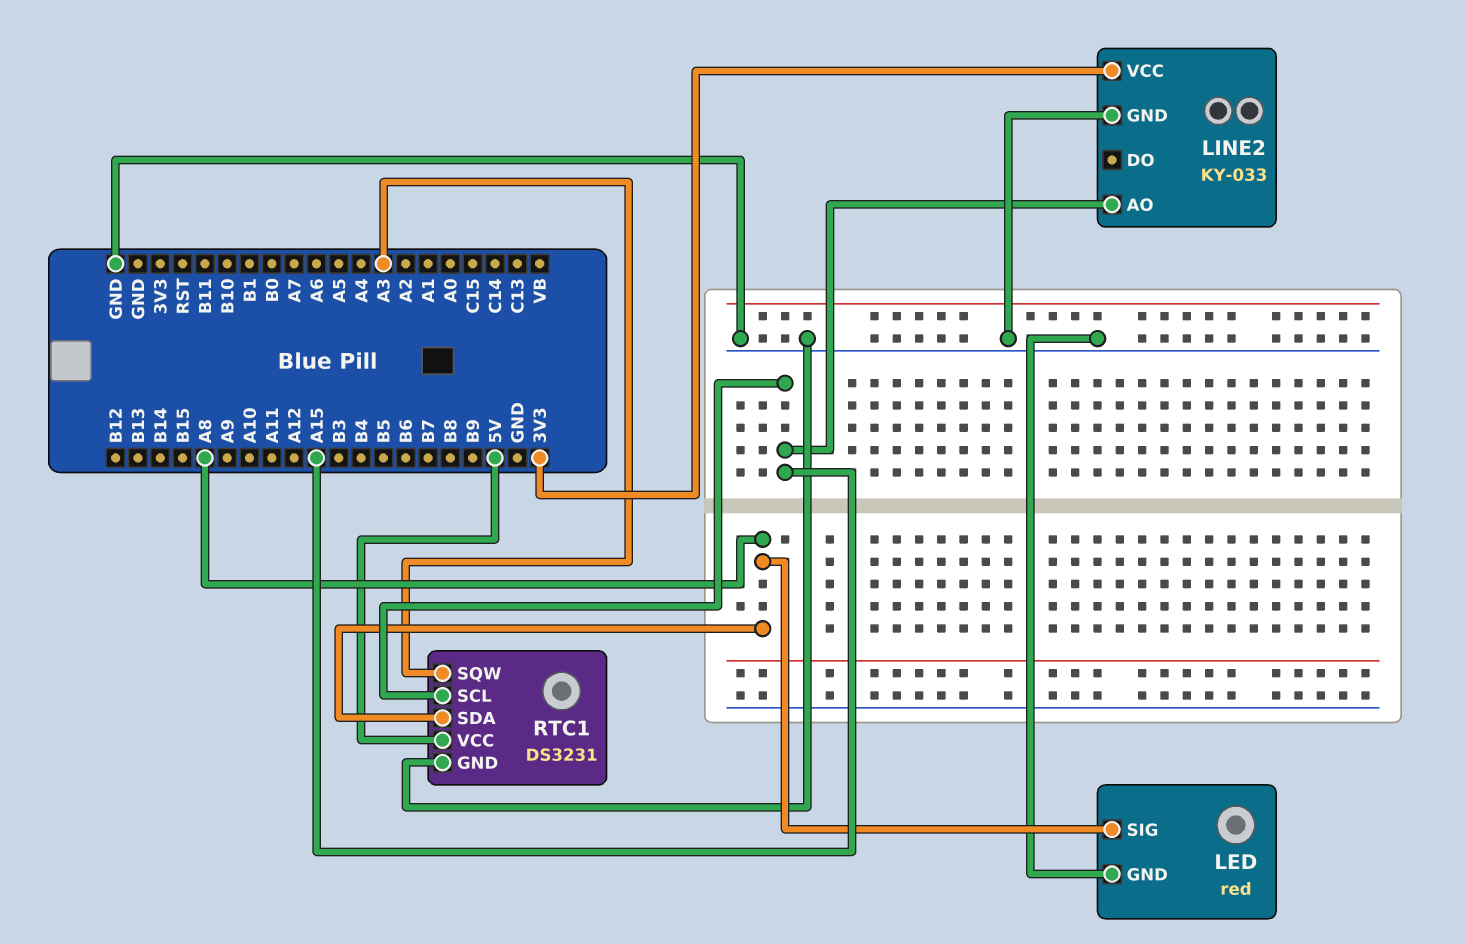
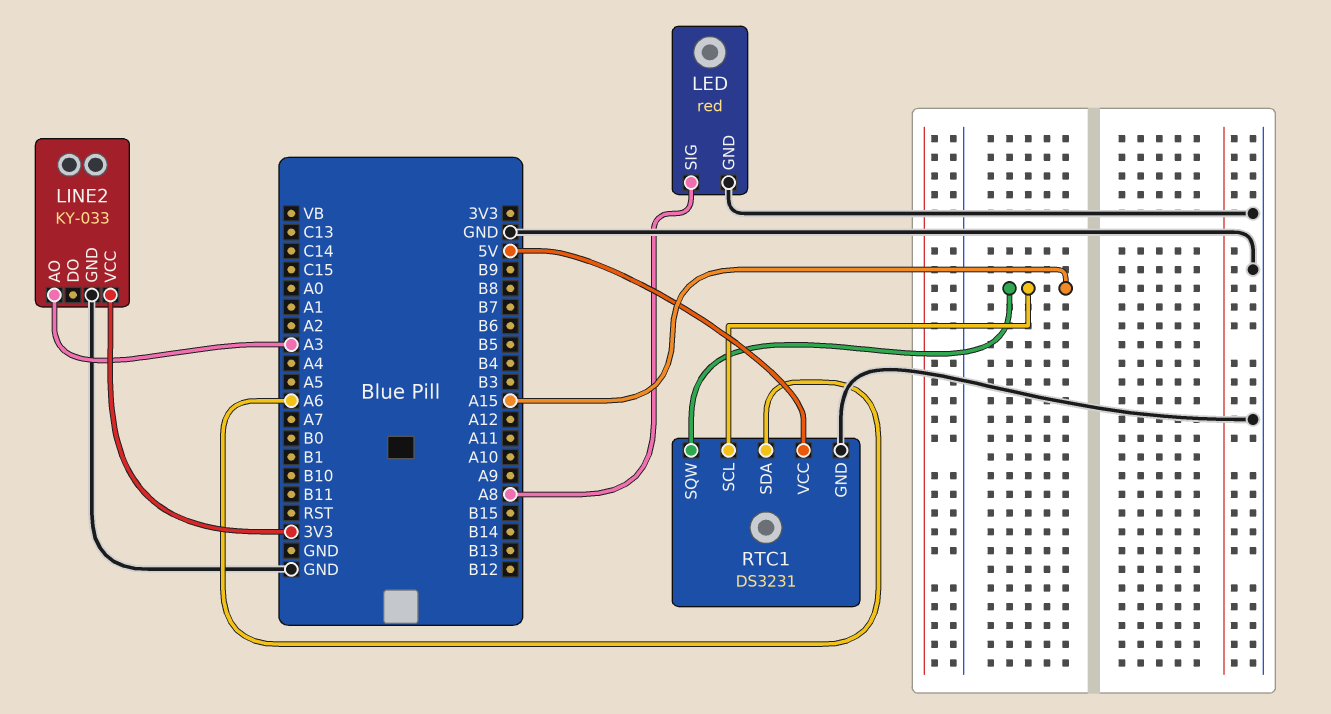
LINE2 pin AO: A15 -> A3
RTC1 pin SDA: A8 -> A6
RTC1 pin SQW: A3 -> A15

